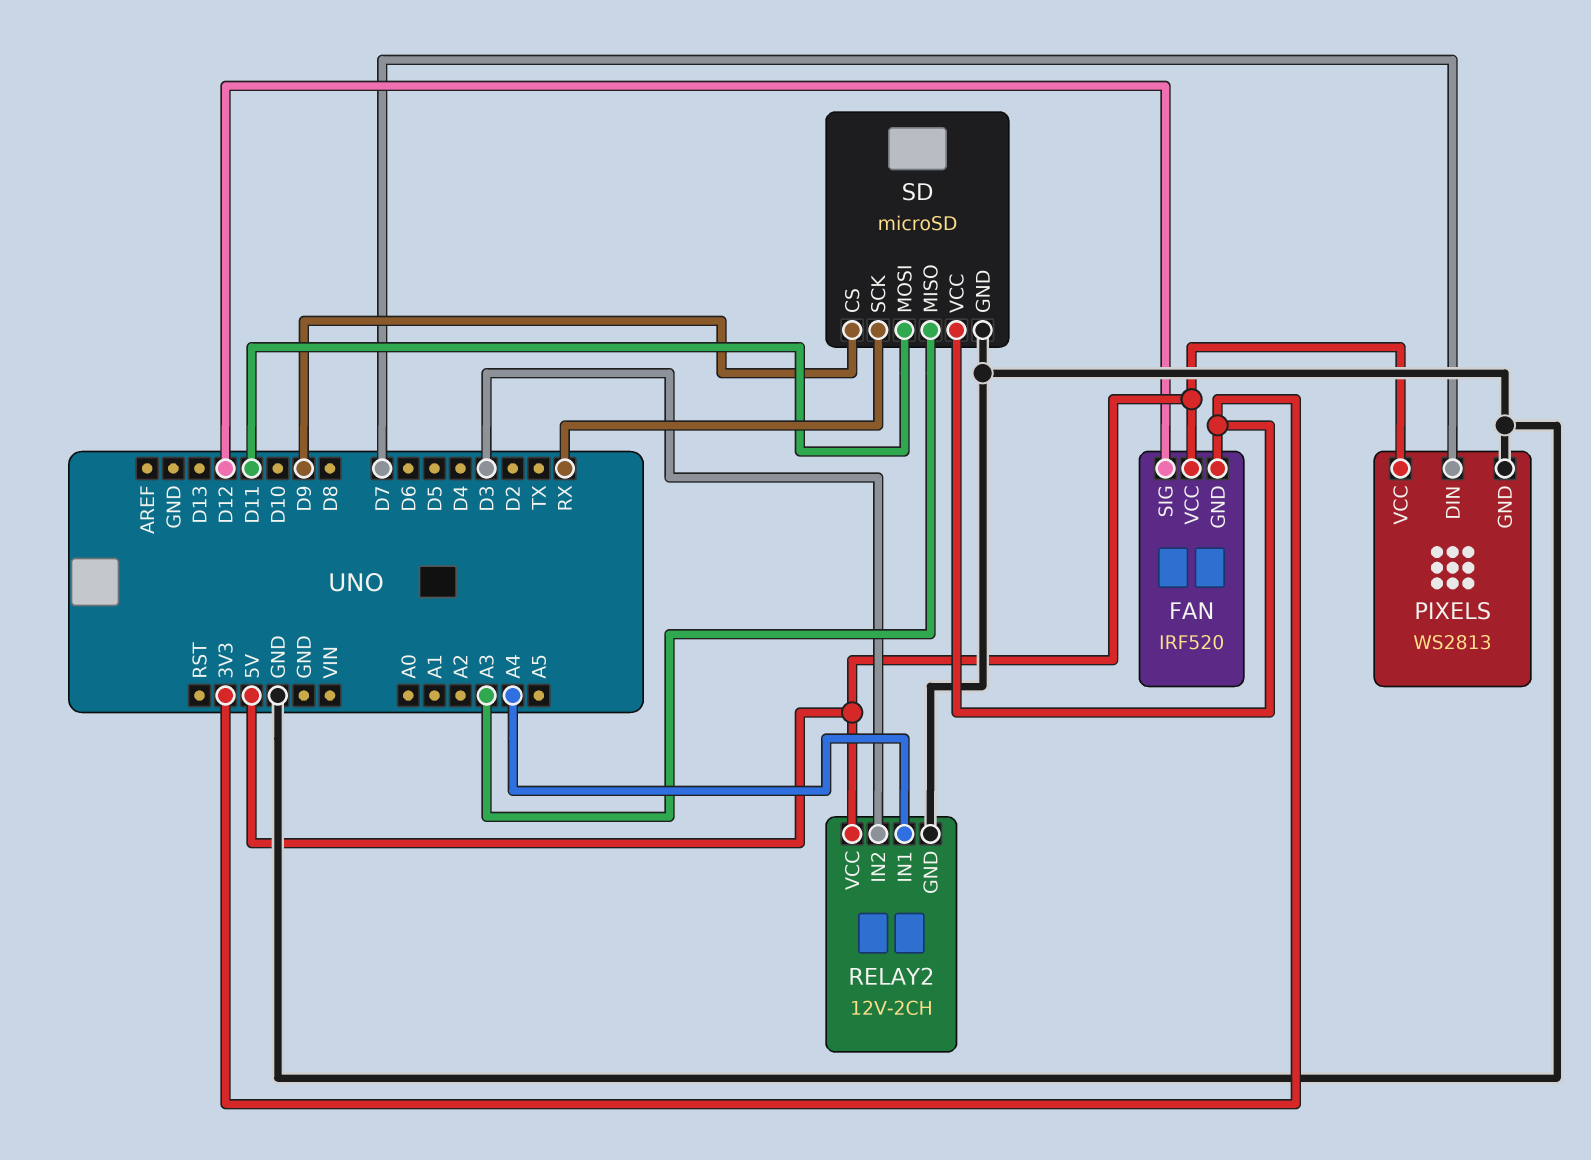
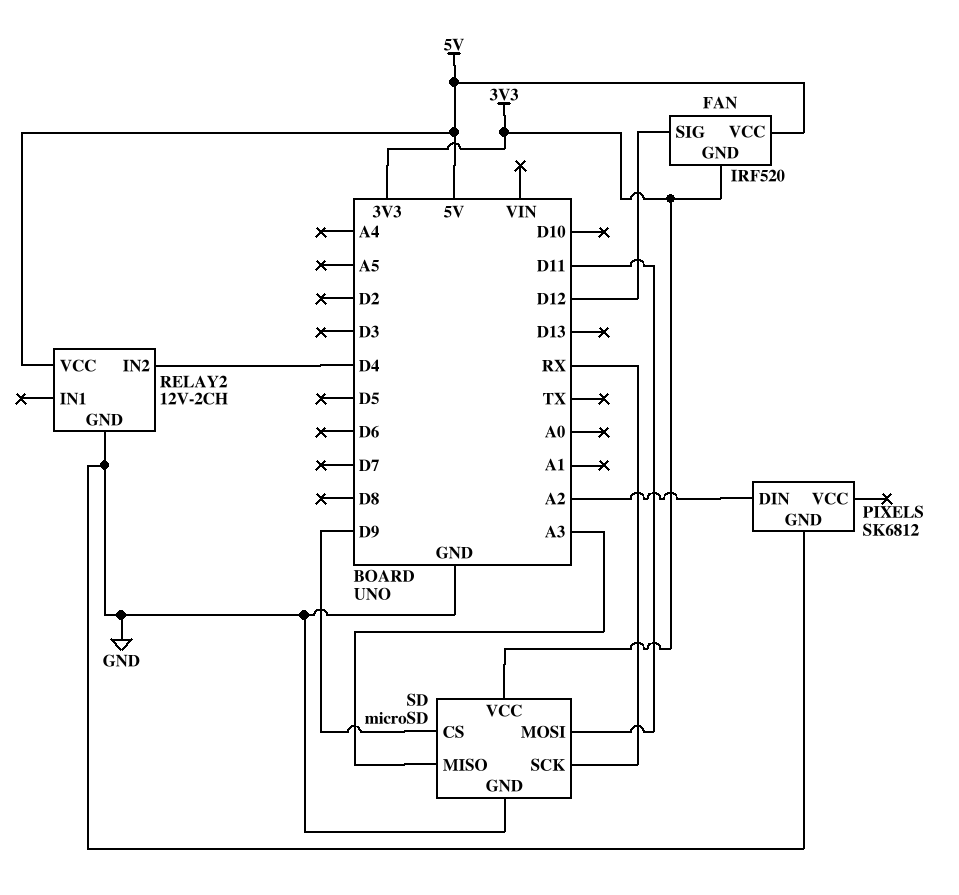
PIXELS: WS2813 -> SK6812
PIXELS pin DIN: D7 -> A2
PIXELS pin VCC: 5V -> none
RELAY2 pin IN1: A4 -> none
RELAY2 pin IN2: D3 -> D4

